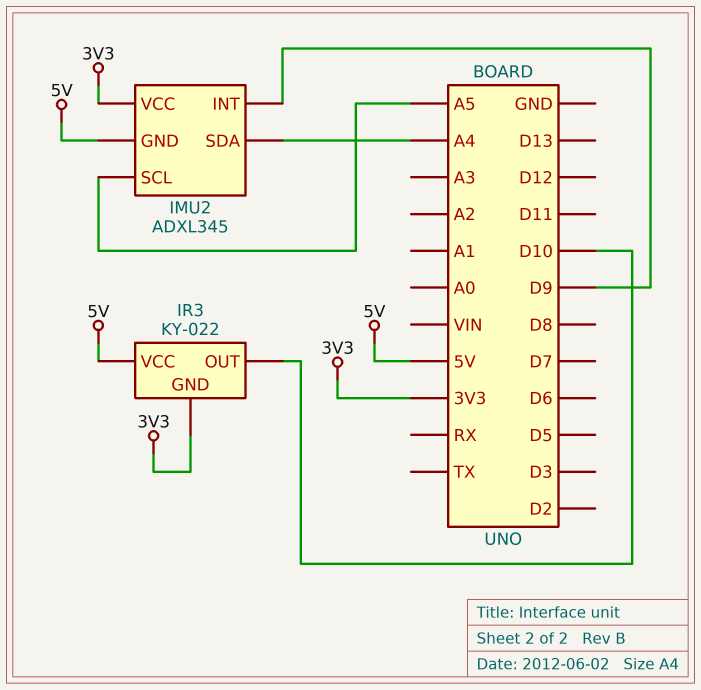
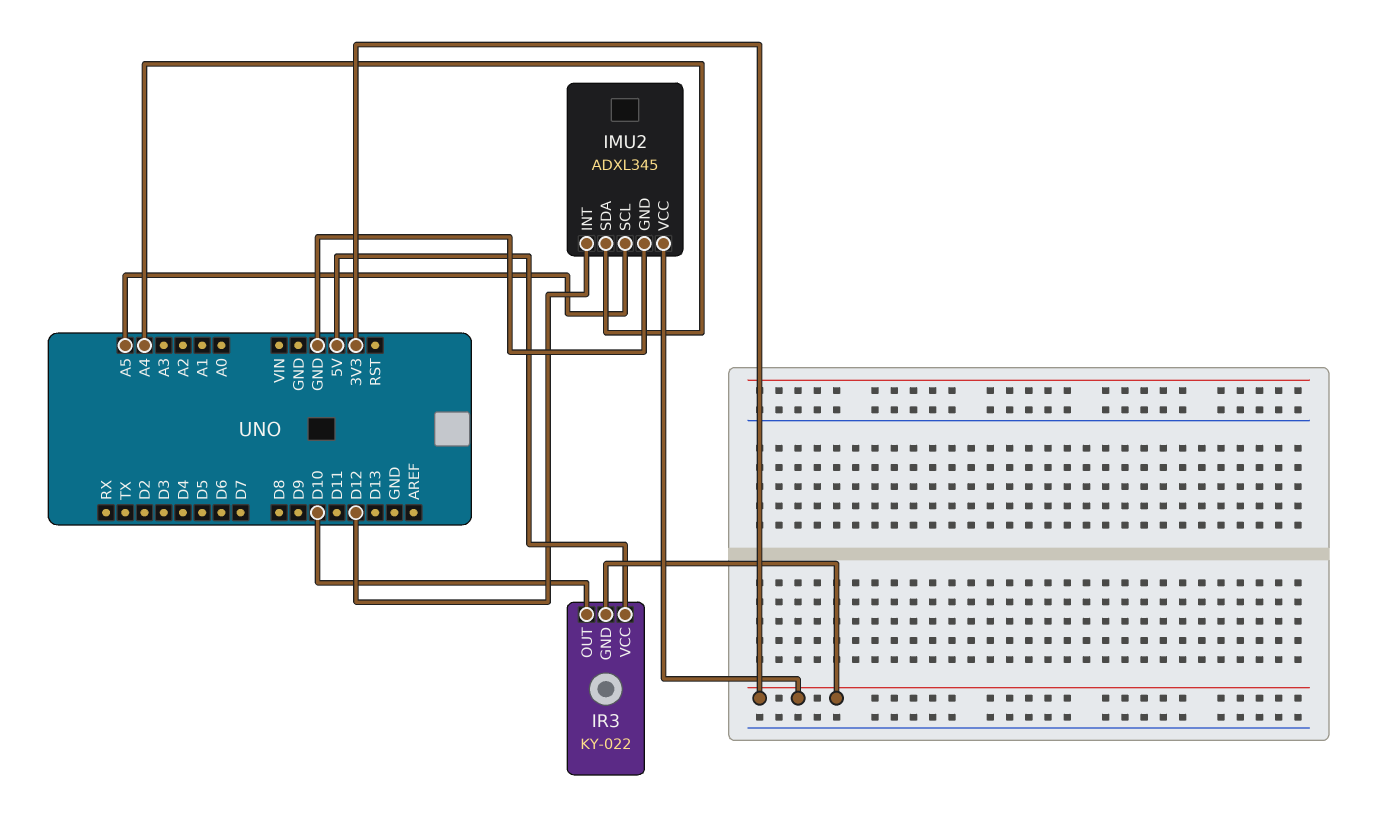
IMU2 pin GND: 5V -> GND
IMU2 pin INT: D9 -> D12

